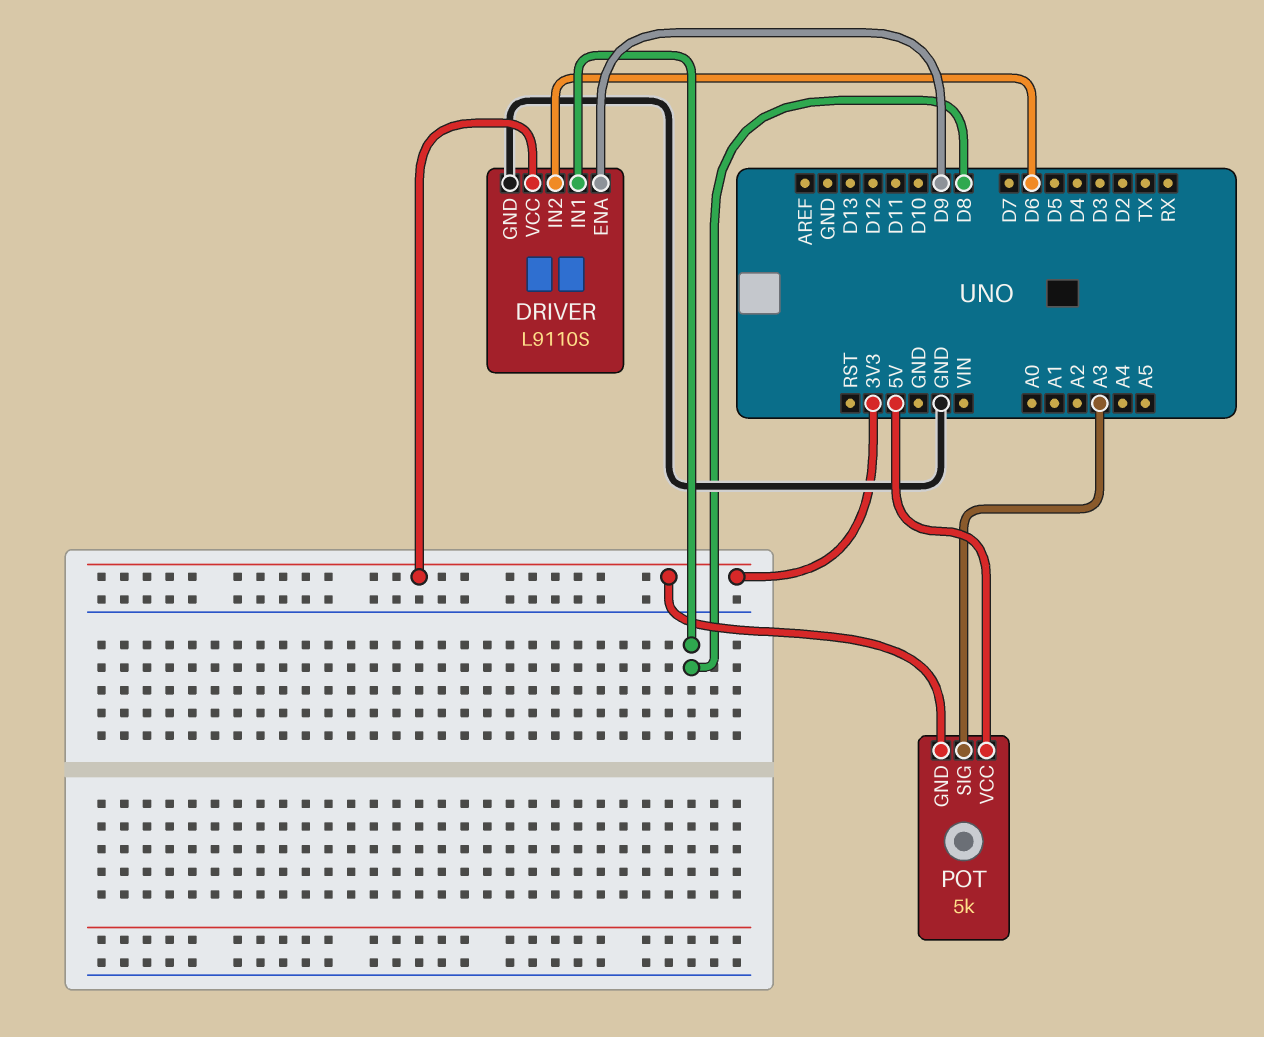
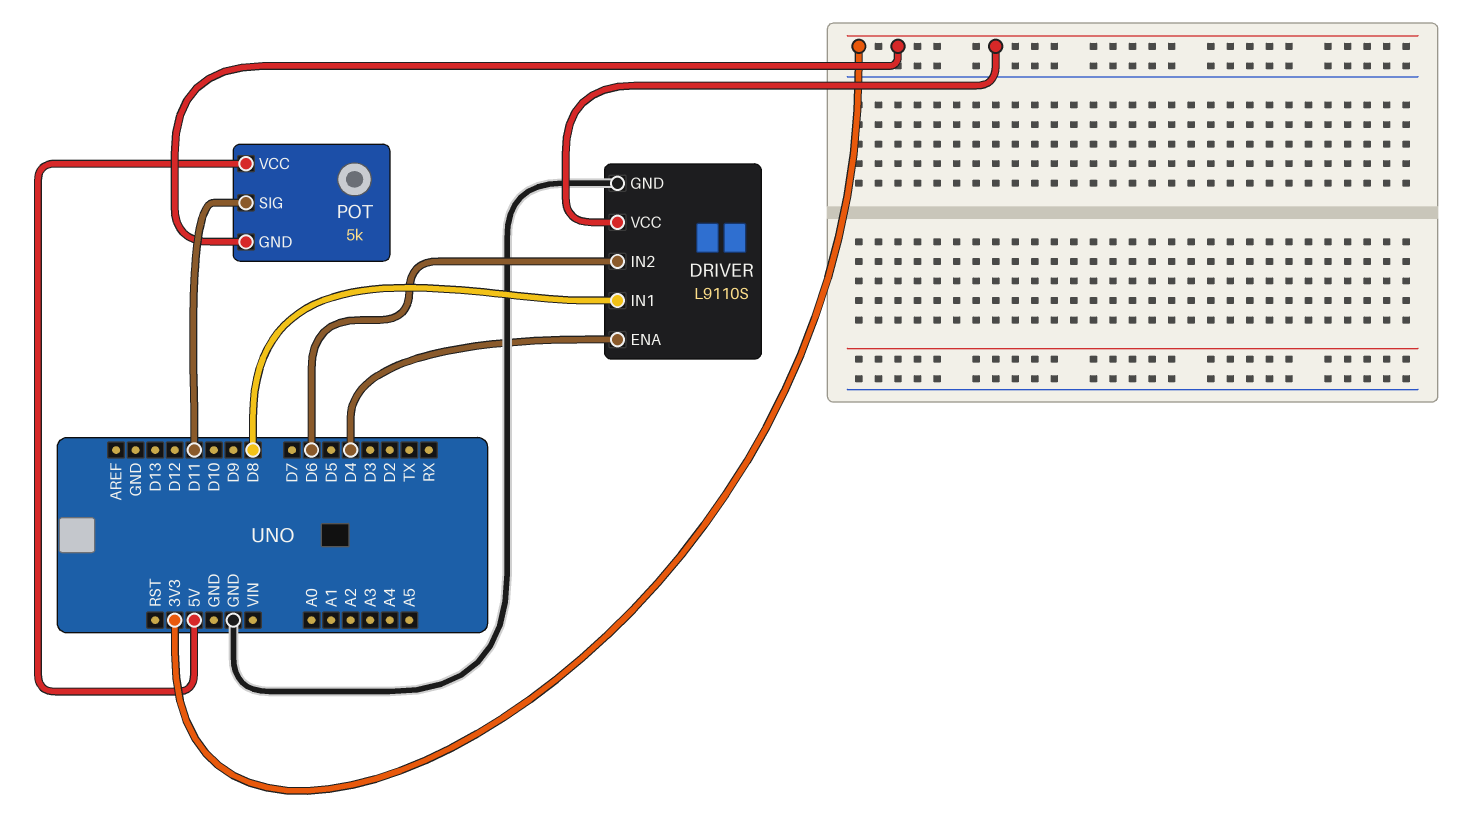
DRIVER pin ENA: D9 -> D4
POT pin SIG: A3 -> D11

